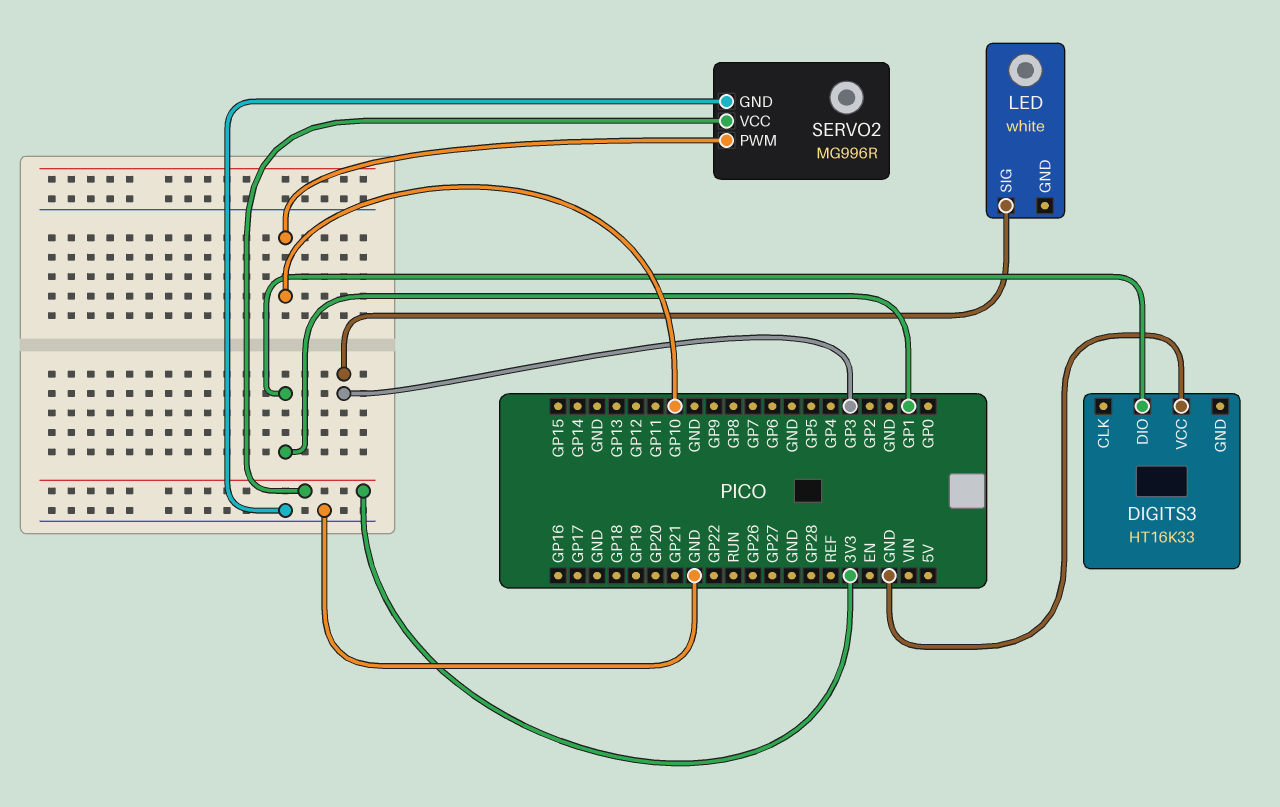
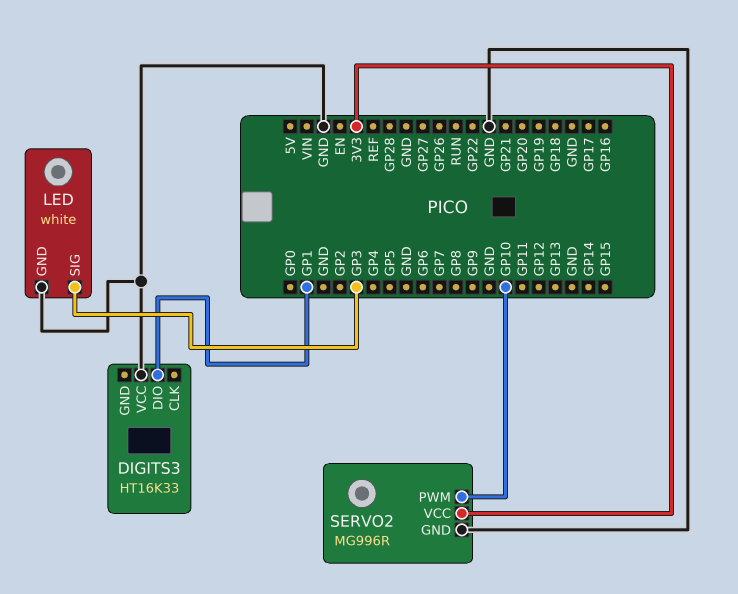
LED pin GND: none -> GND

